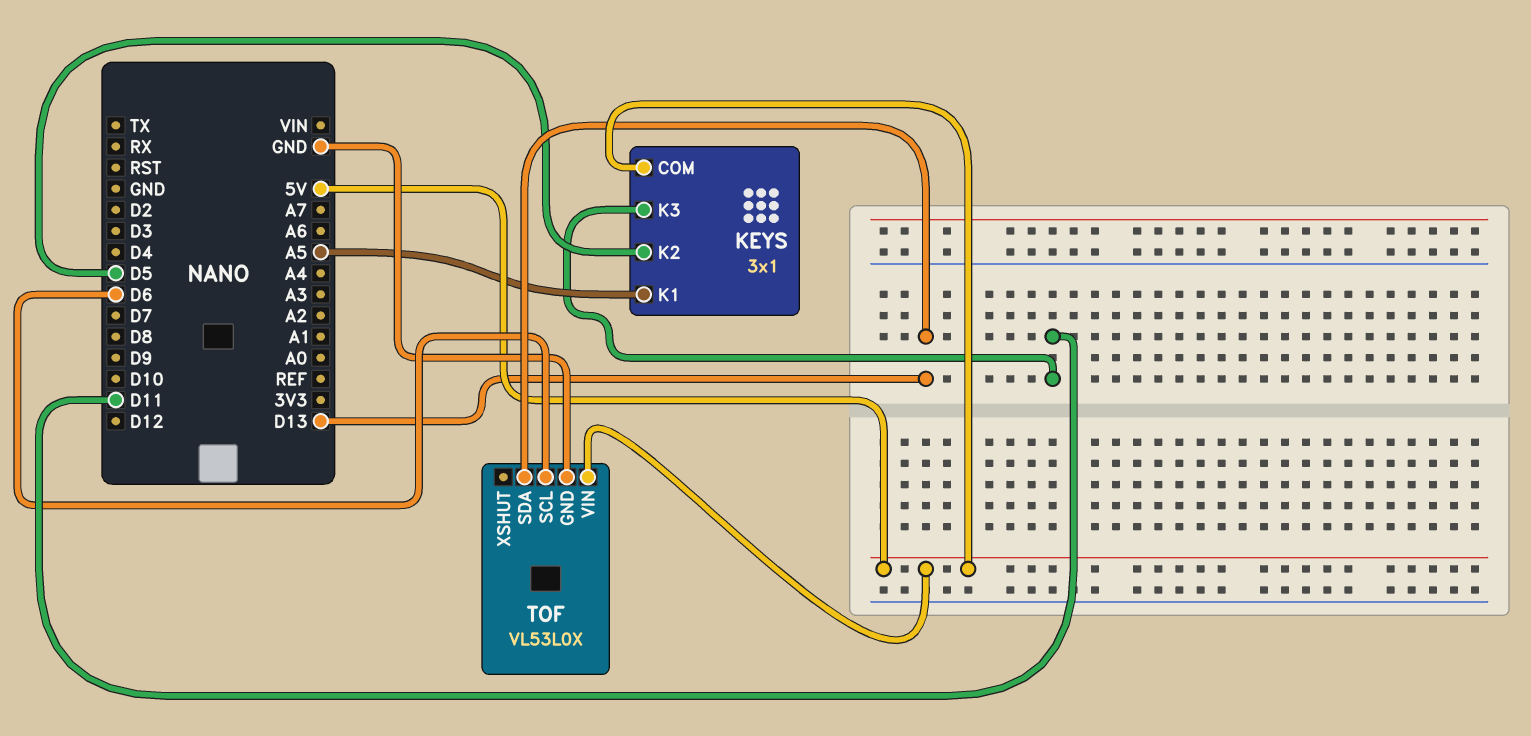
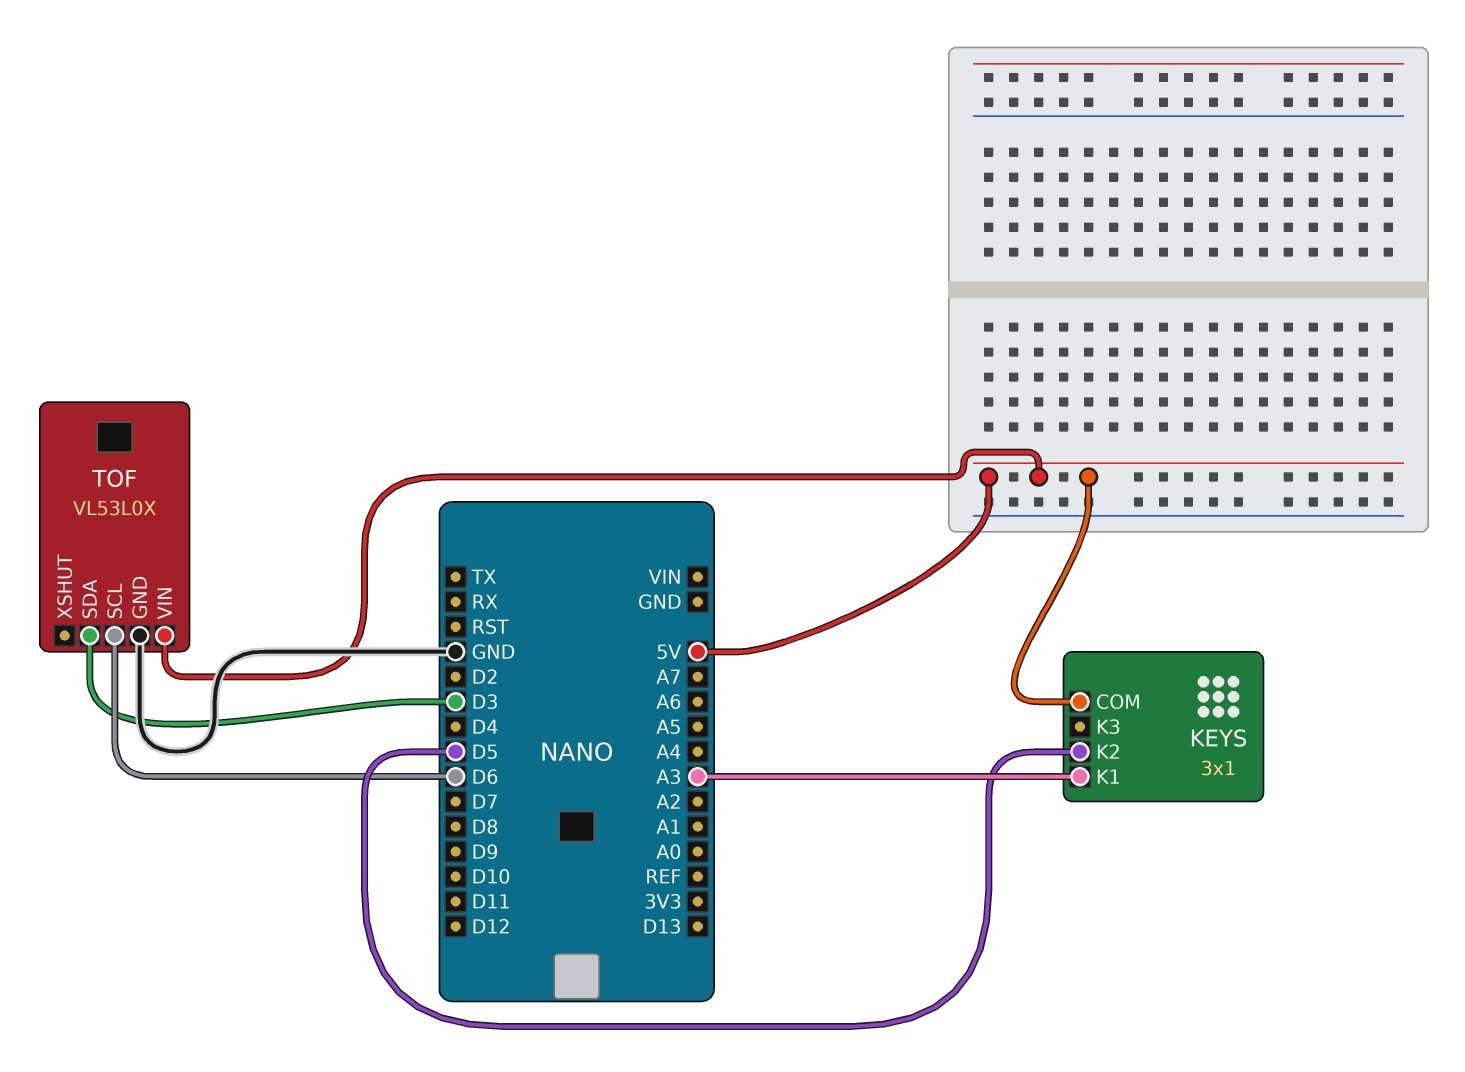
KEYS pin K1: A5 -> A3
KEYS pin K3: D11 -> none
TOF pin SDA: D13 -> D3

